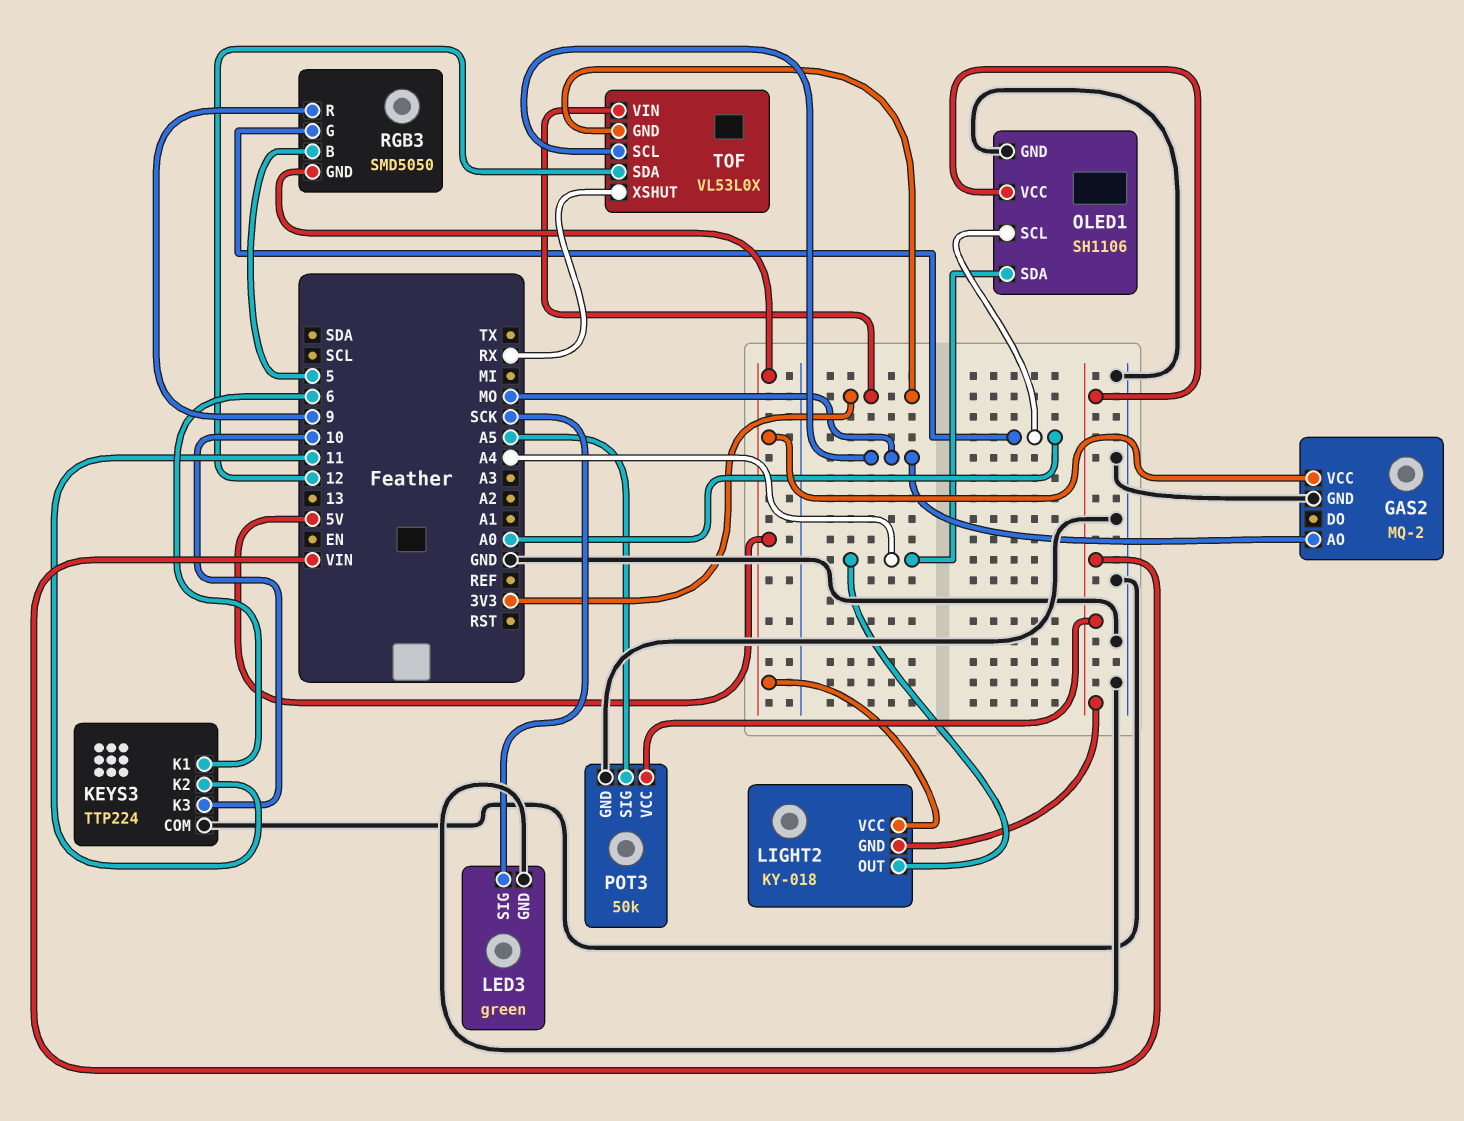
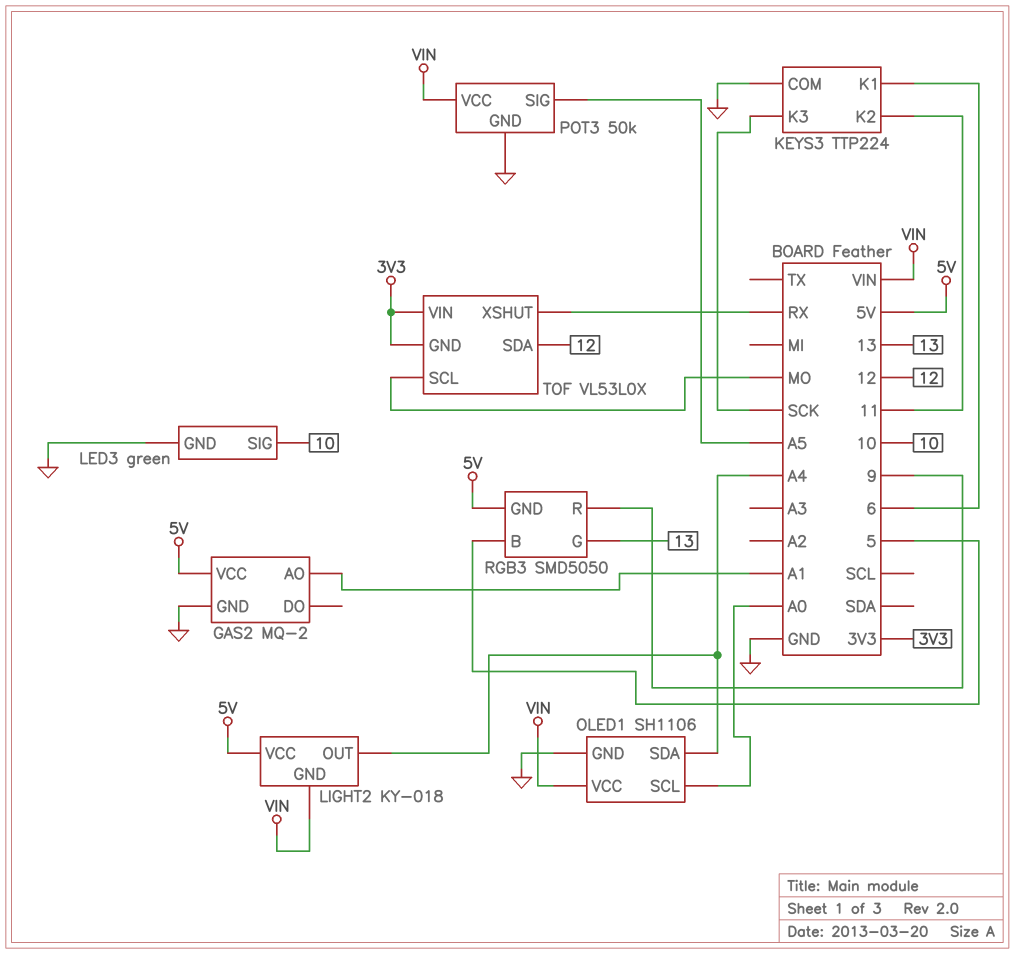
GAS2 pin AO: MO -> A1
KEYS3 pin K3: 10 -> SCK
LED3 pin SIG: SCK -> 10
RGB3 pin G: A0 -> 13

